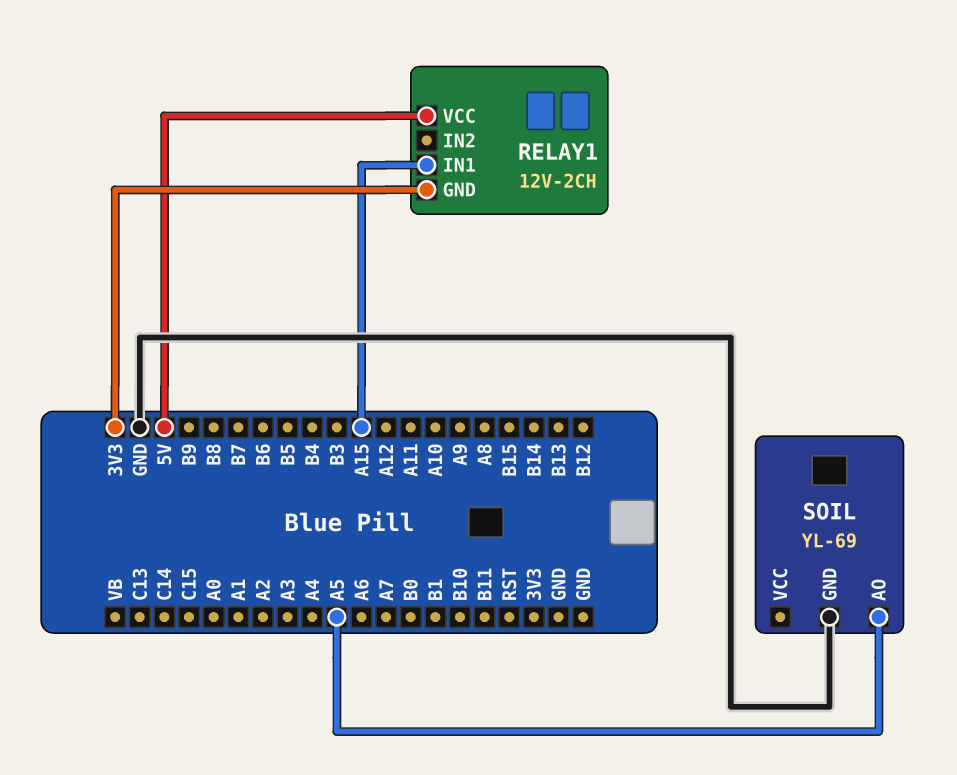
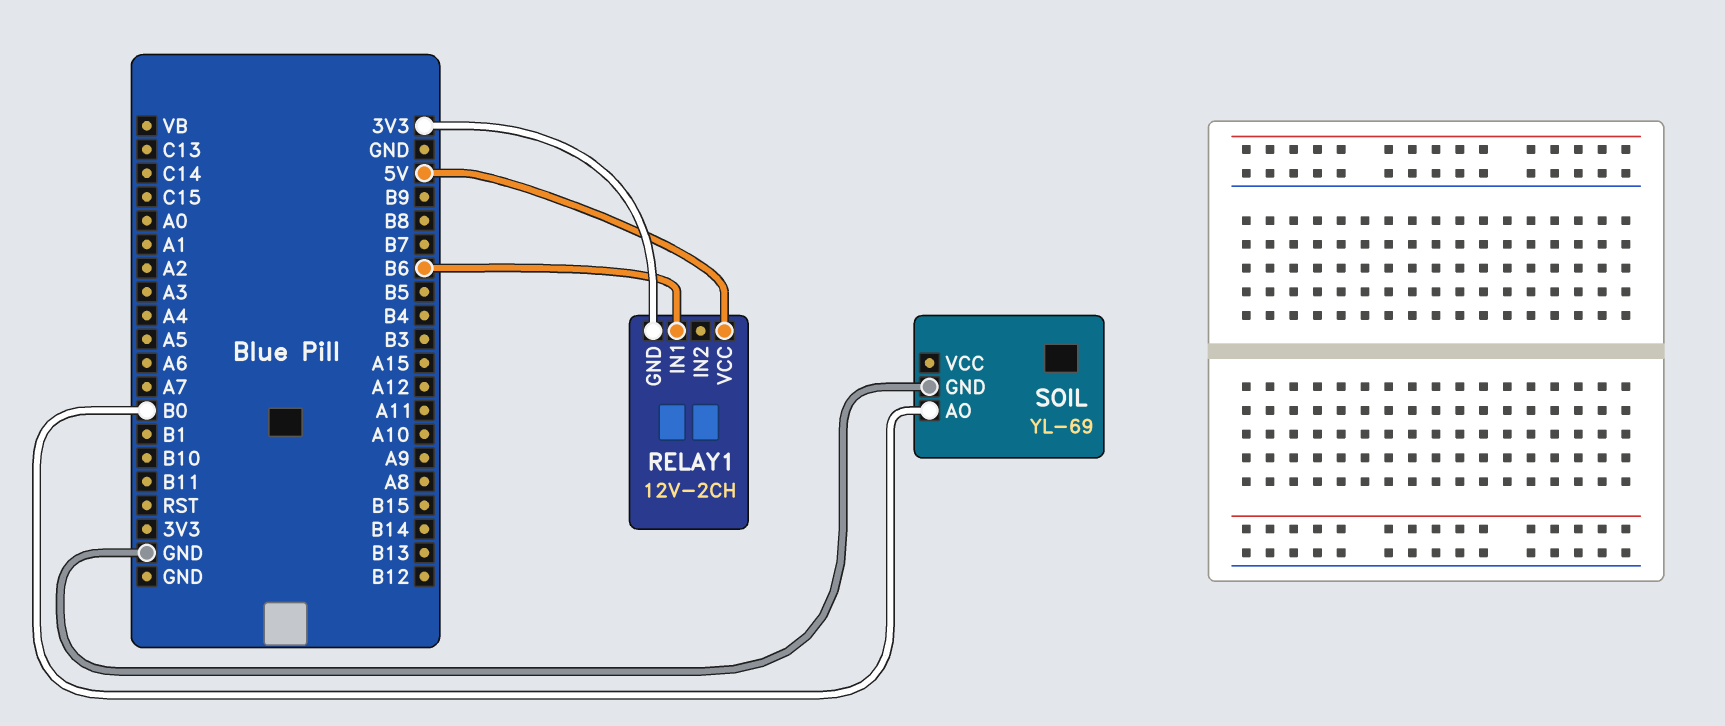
RELAY1 pin IN1: A15 -> B6
SOIL pin AO: A5 -> B0

